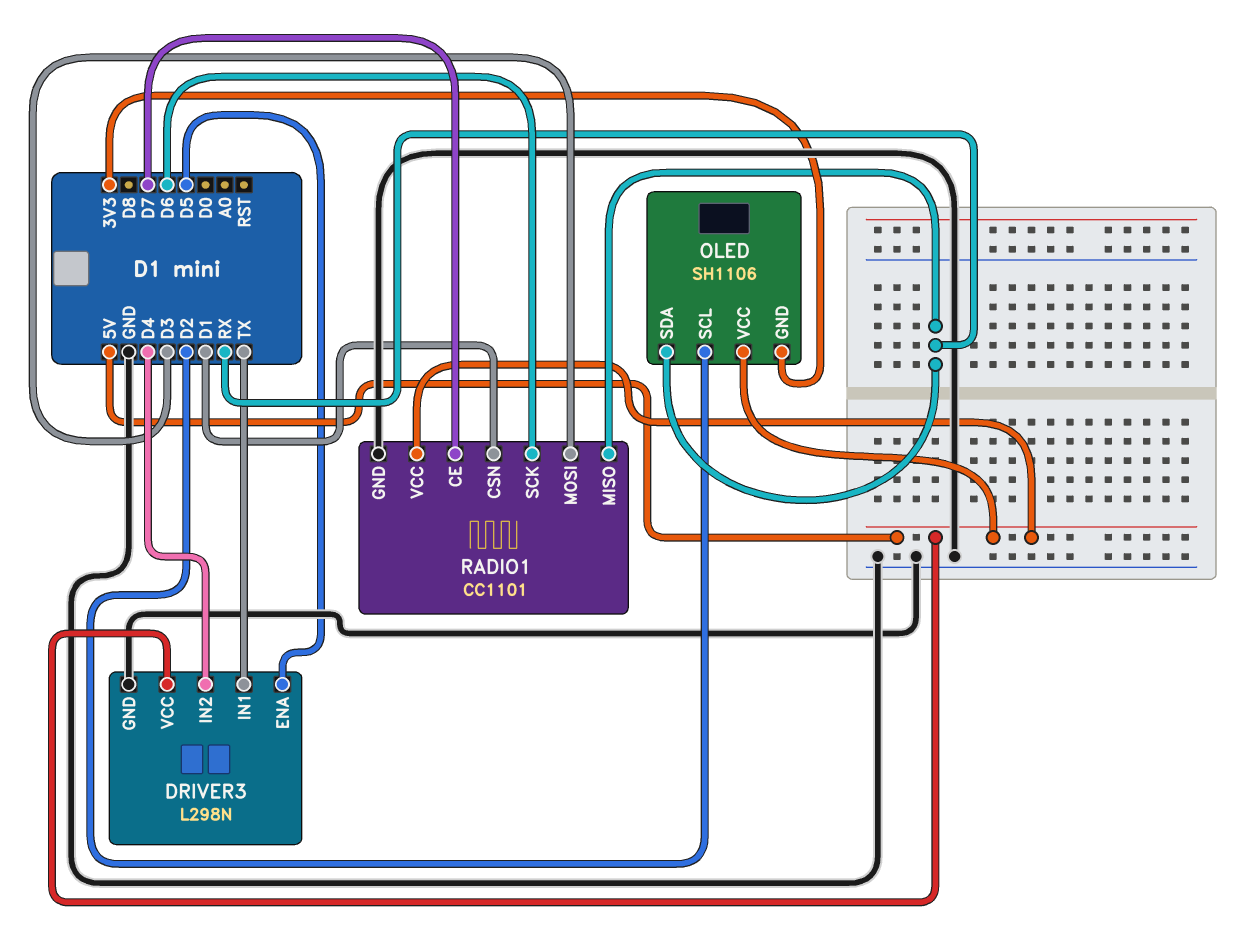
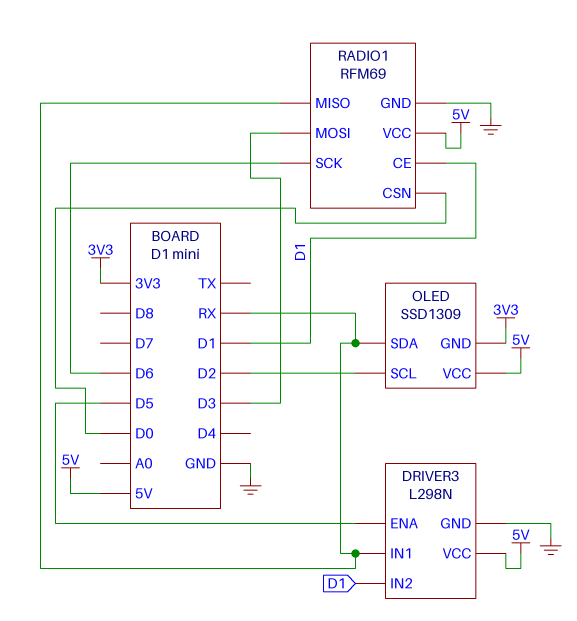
DRIVER3 pin IN1: TX -> RX
DRIVER3 pin IN2: D4 -> D1
OLED: SH1106 -> SSD1309
RADIO1: CC1101 -> RFM69
RADIO1 pin CE: D7 -> D1
RADIO1 pin CSN: D1 -> D0

